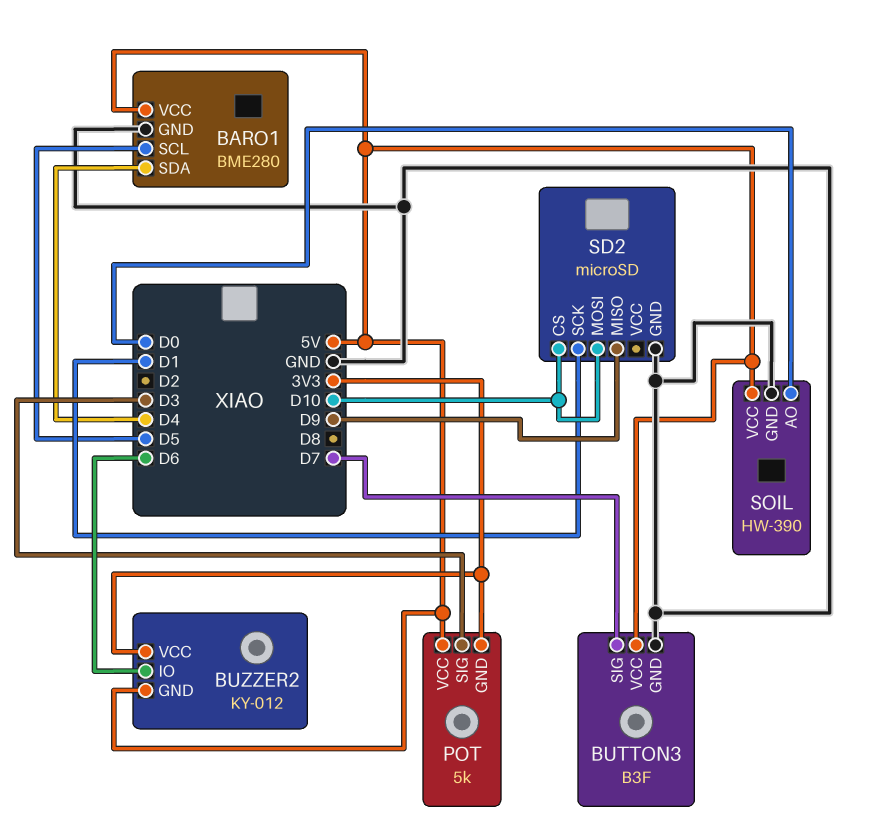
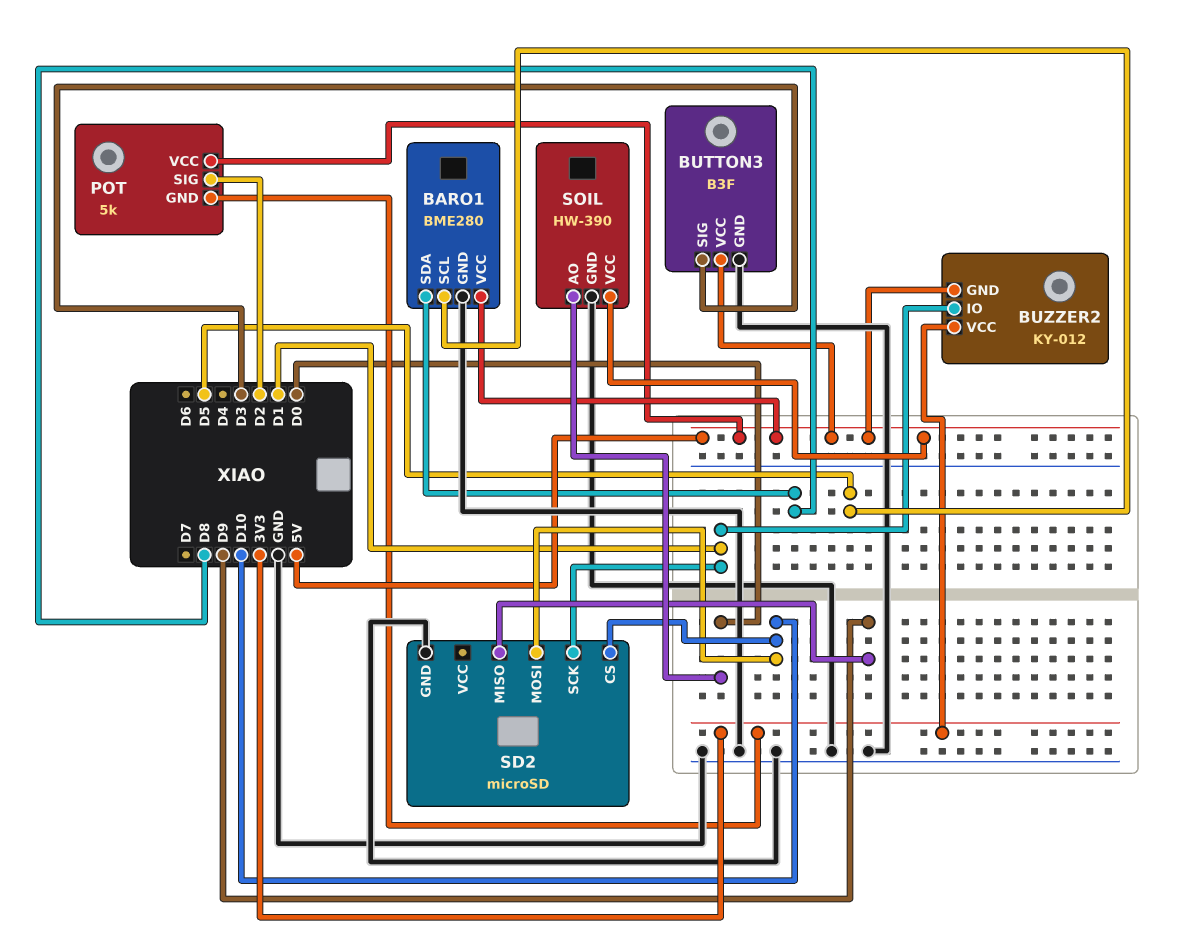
BARO1 pin SDA: D4 -> D8
BUTTON3 pin SIG: D7 -> D3
BUZZER2 pin IO: D6 -> D1
POT pin SIG: D3 -> D2

